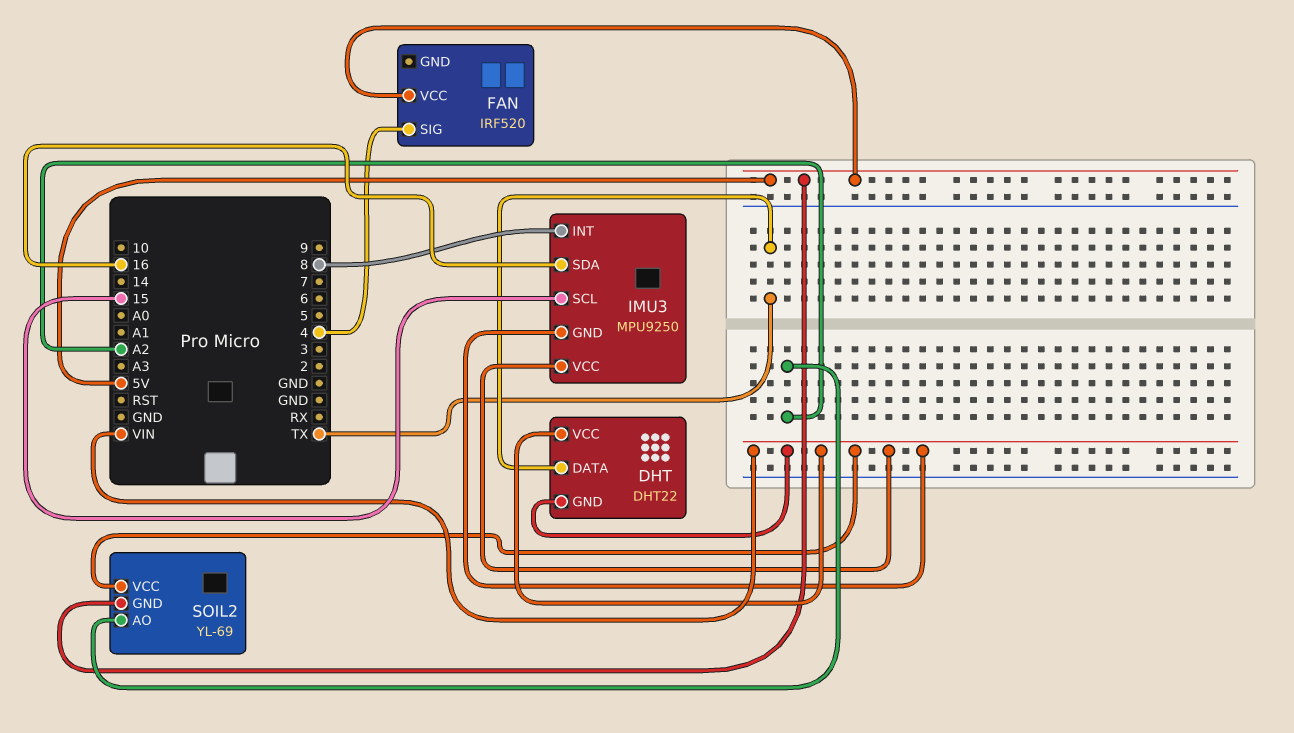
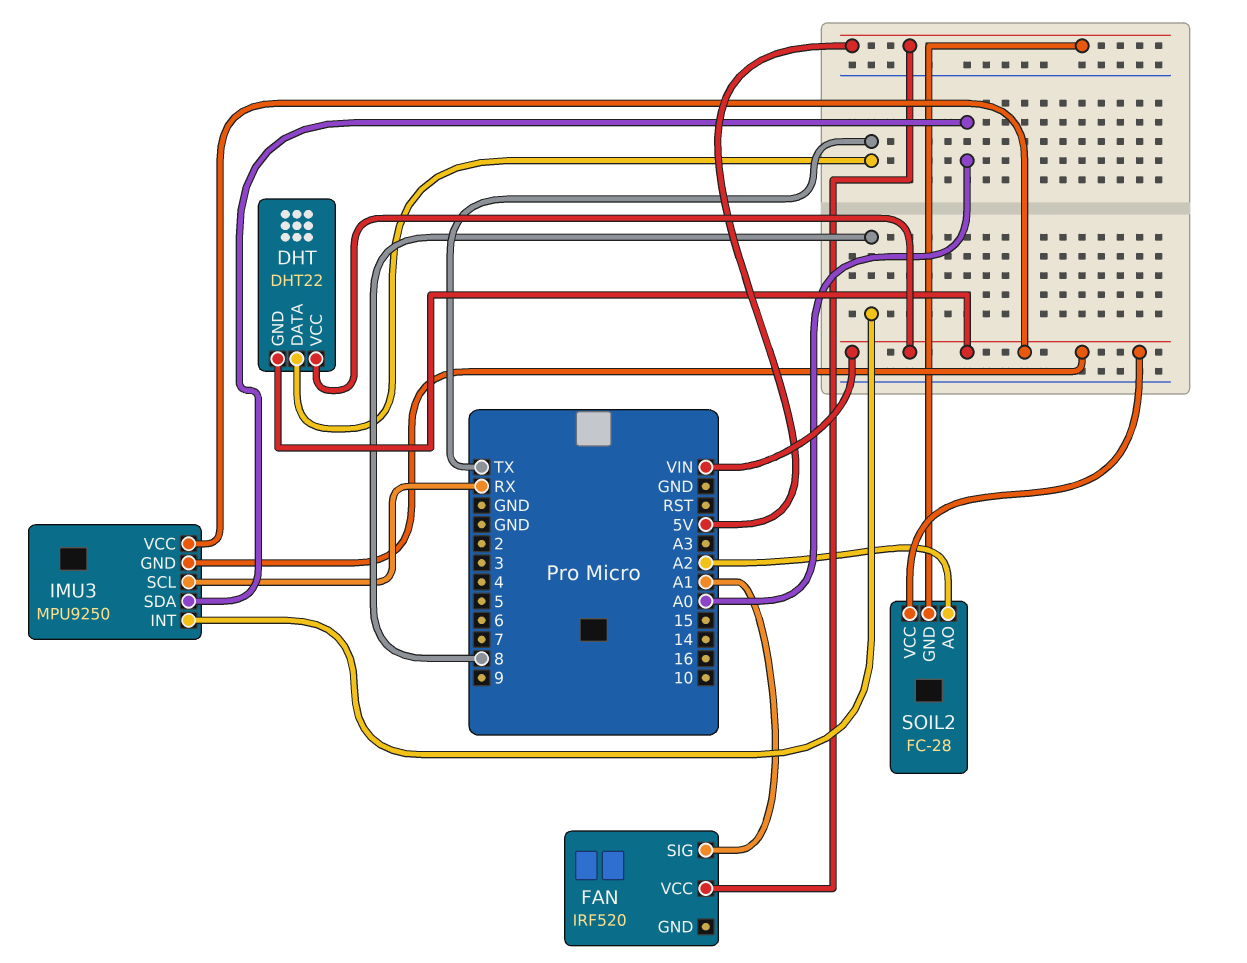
FAN pin SIG: 4 -> A1
IMU3 pin SCL: 15 -> RX
IMU3 pin SDA: 16 -> A0
SOIL2: YL-69 -> FC-28

